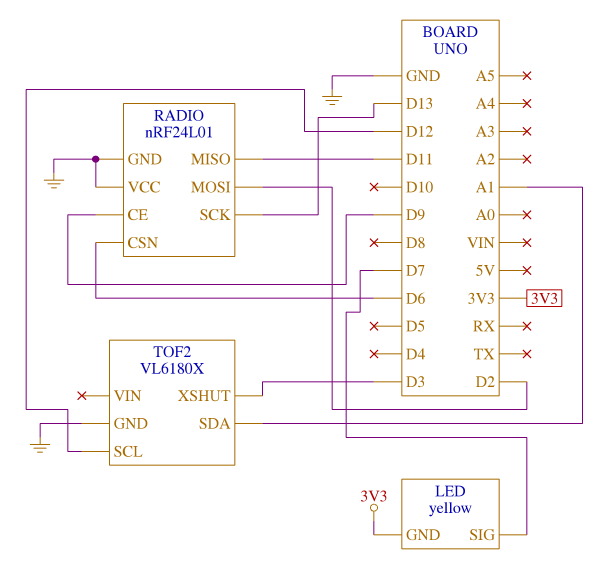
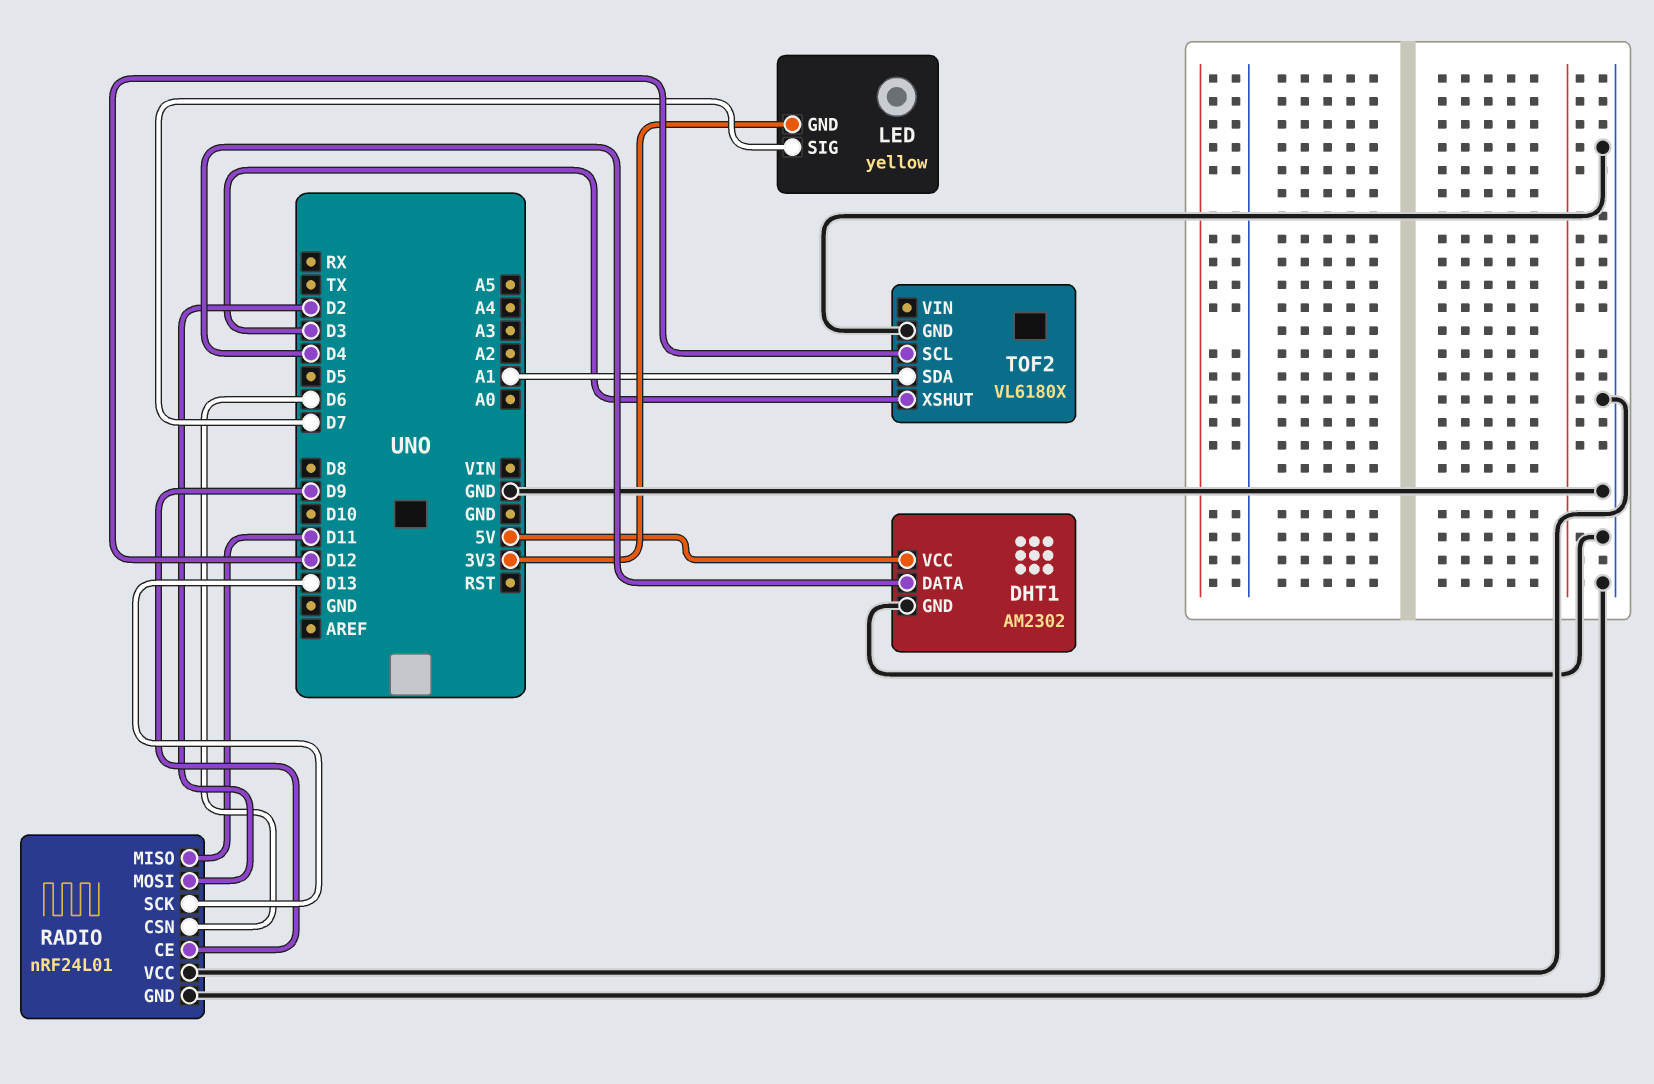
DHT1: none -> AM2302
DHT1 pin DATA: none -> D4
DHT1 pin GND: none -> GND
DHT1 pin VCC: none -> 5V

